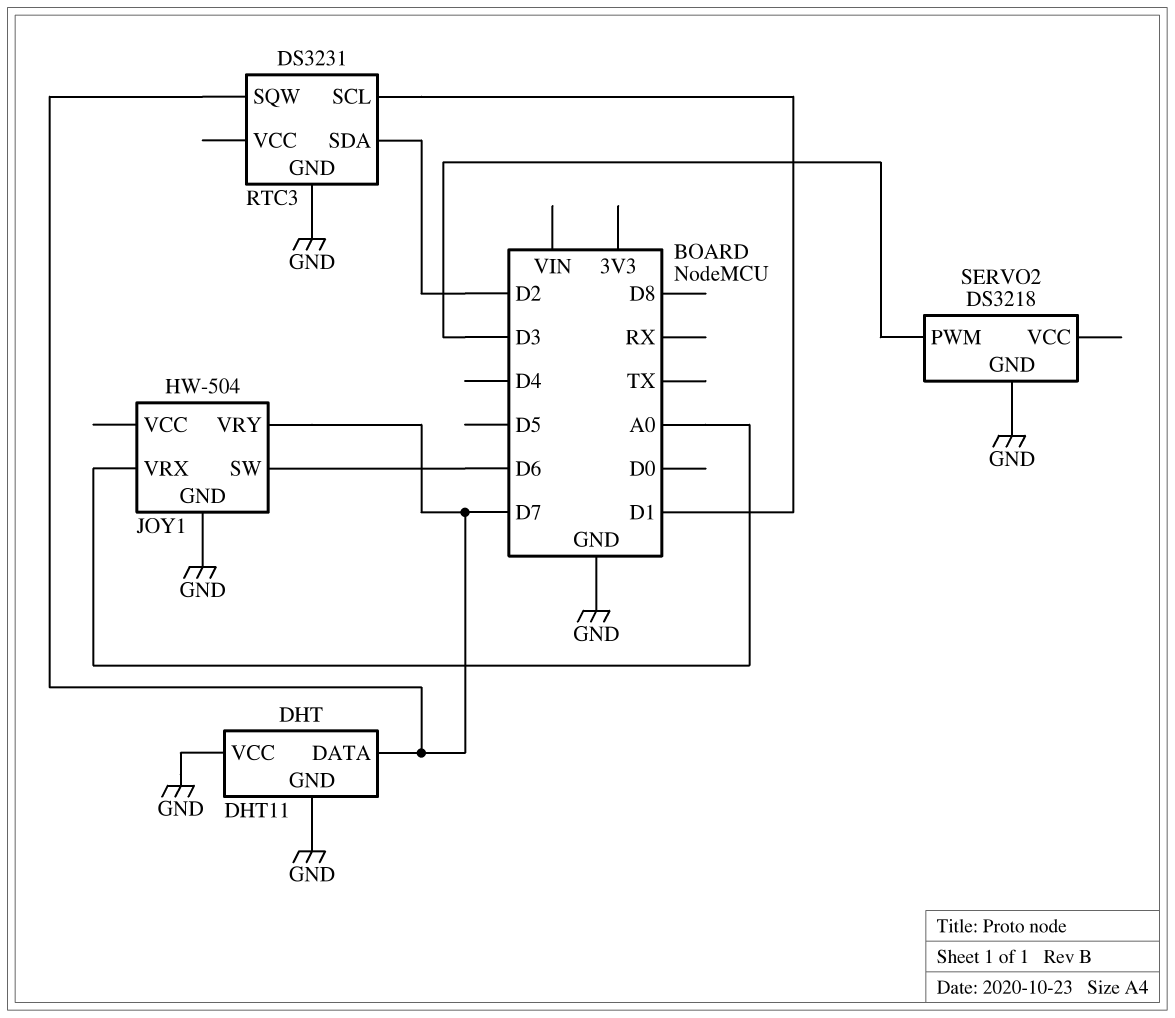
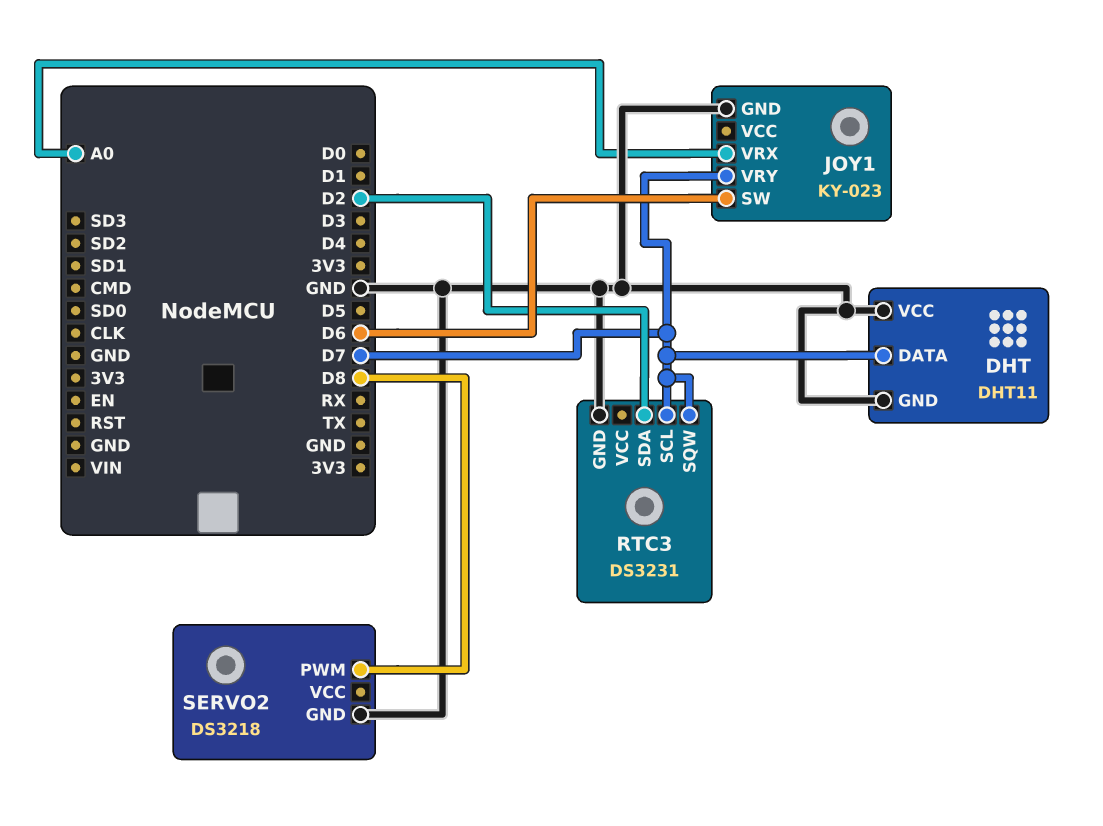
JOY1: HW-504 -> KY-023
RTC3 pin SCL: D1 -> D7
SERVO2 pin PWM: D3 -> D8

